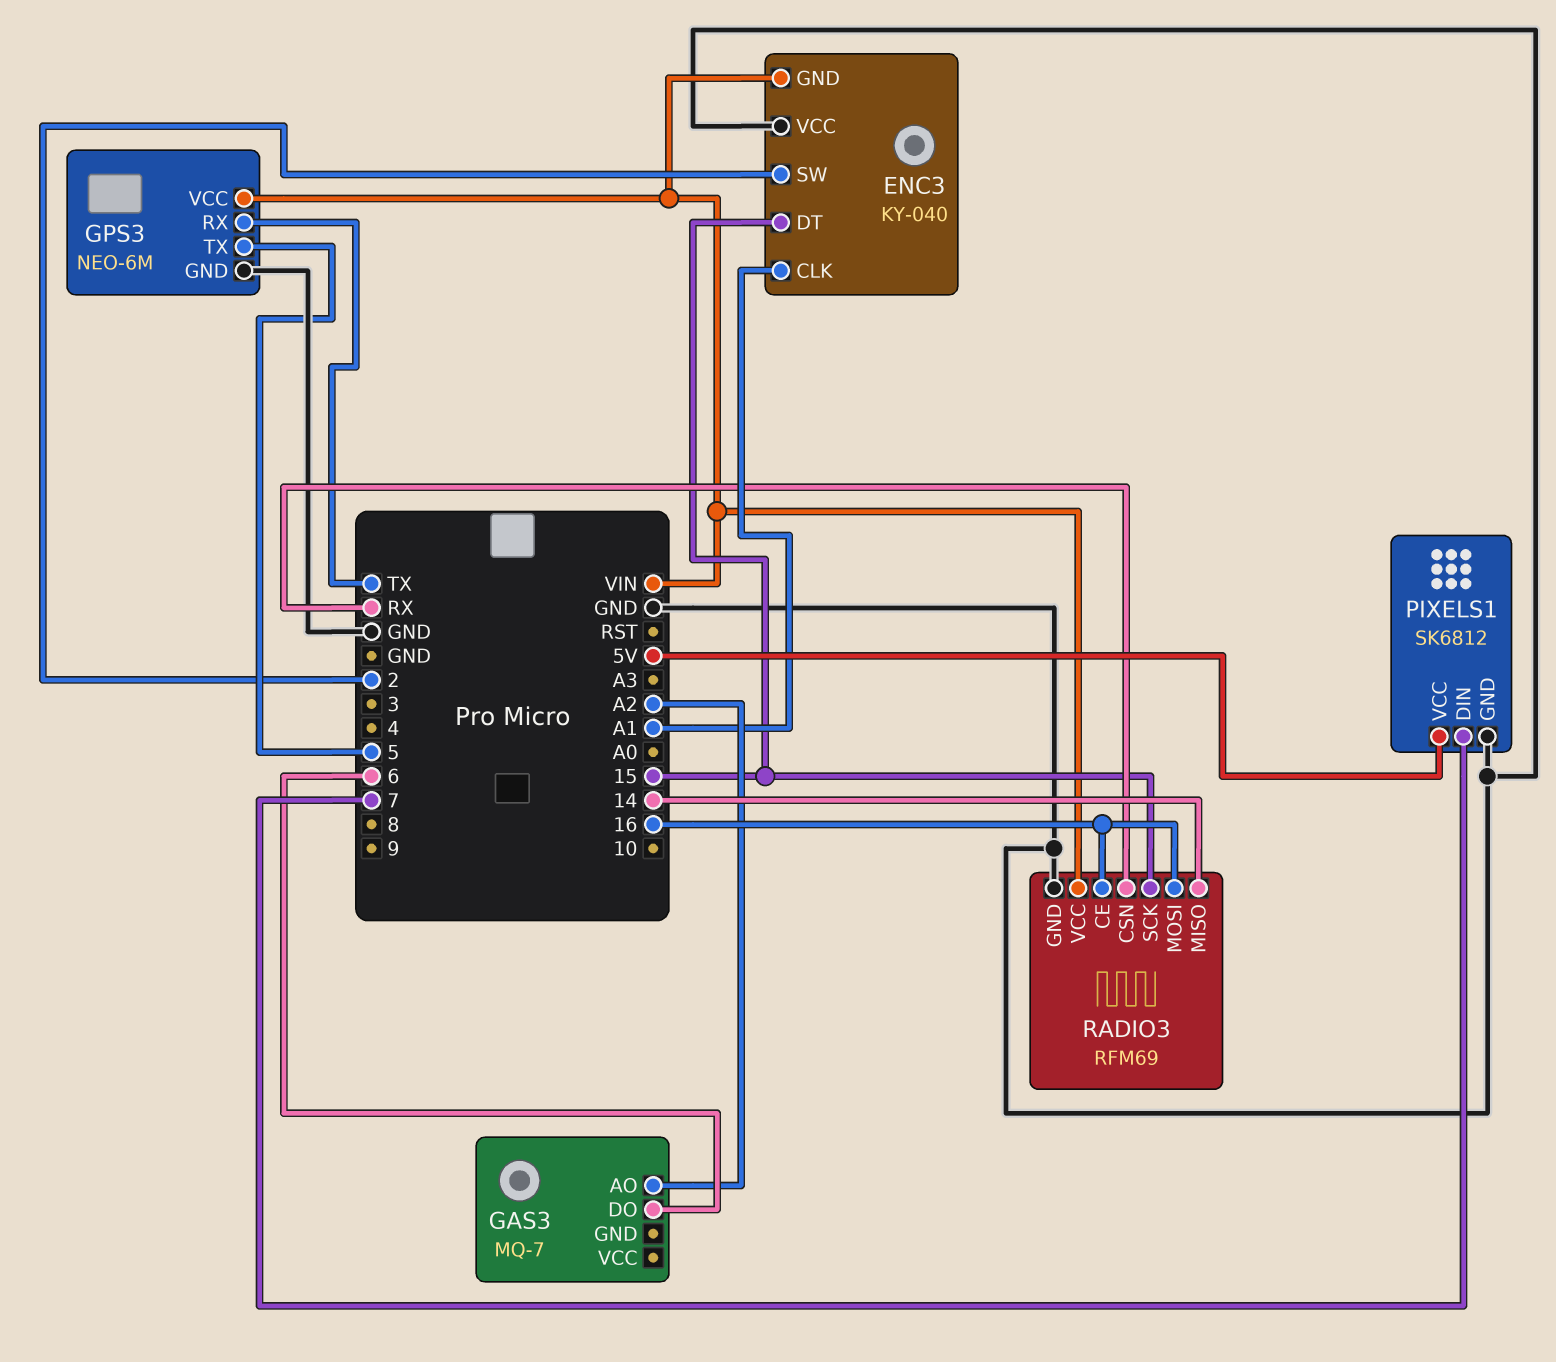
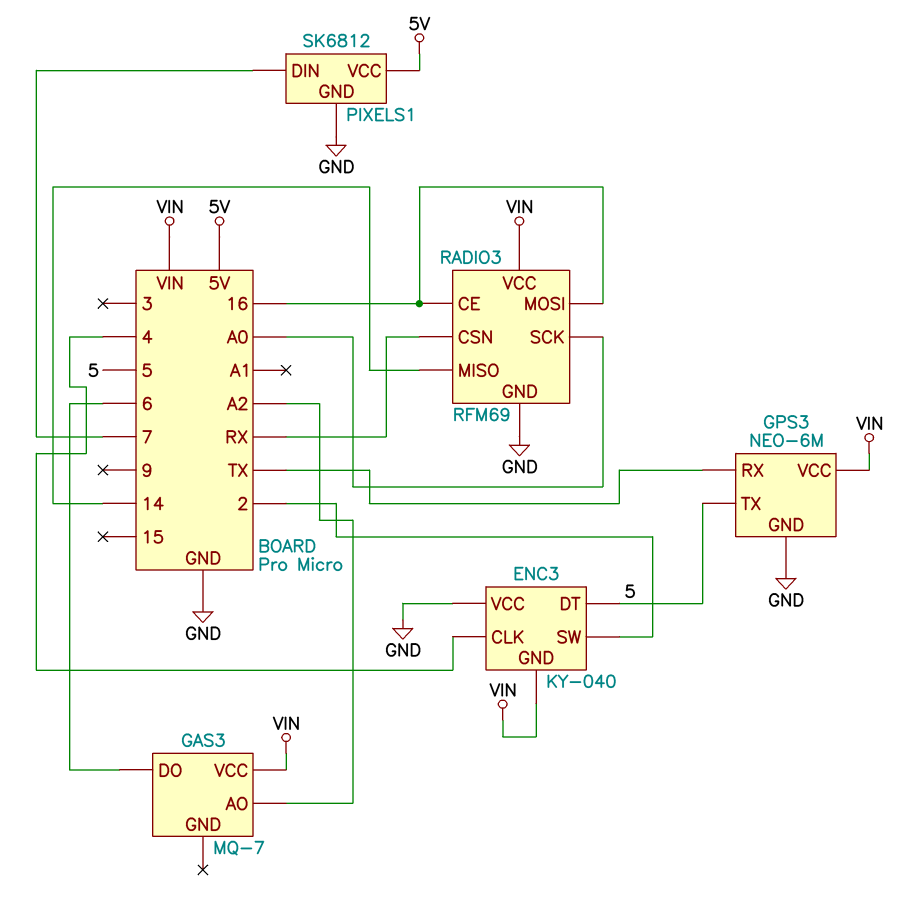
ENC3 pin CLK: A1 -> 4
ENC3 pin DT: 15 -> 5
GAS3 pin VCC: none -> VIN
RADIO3 pin SCK: 15 -> A0

